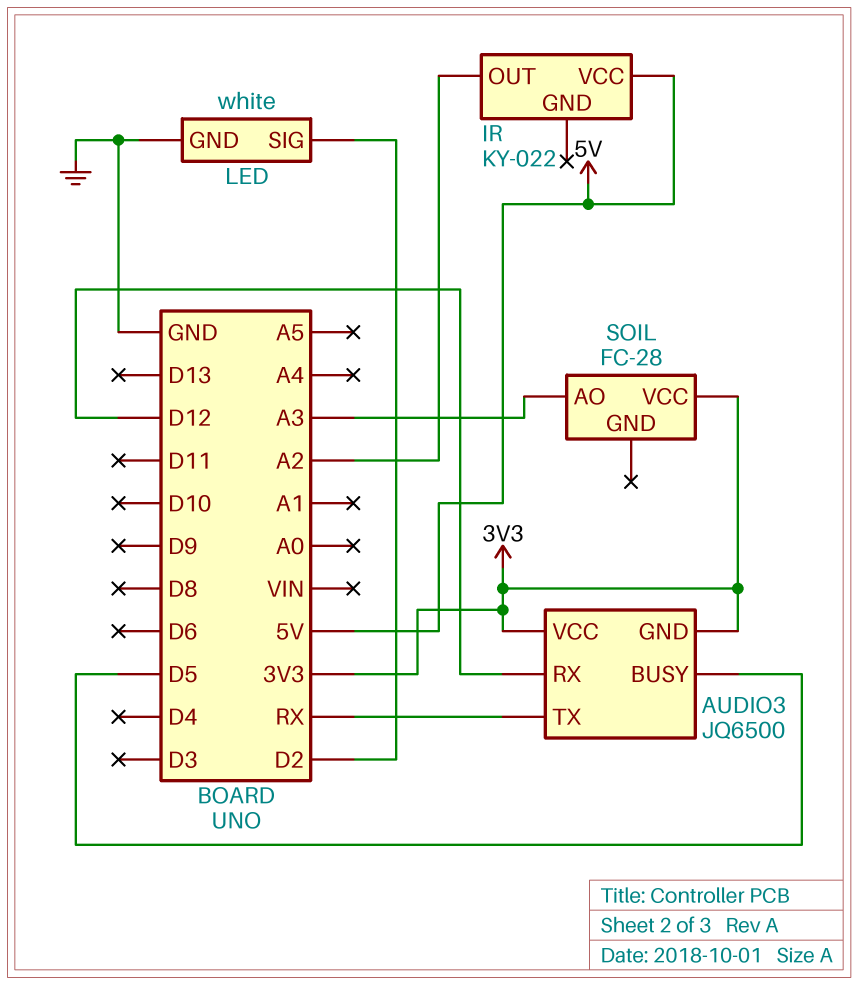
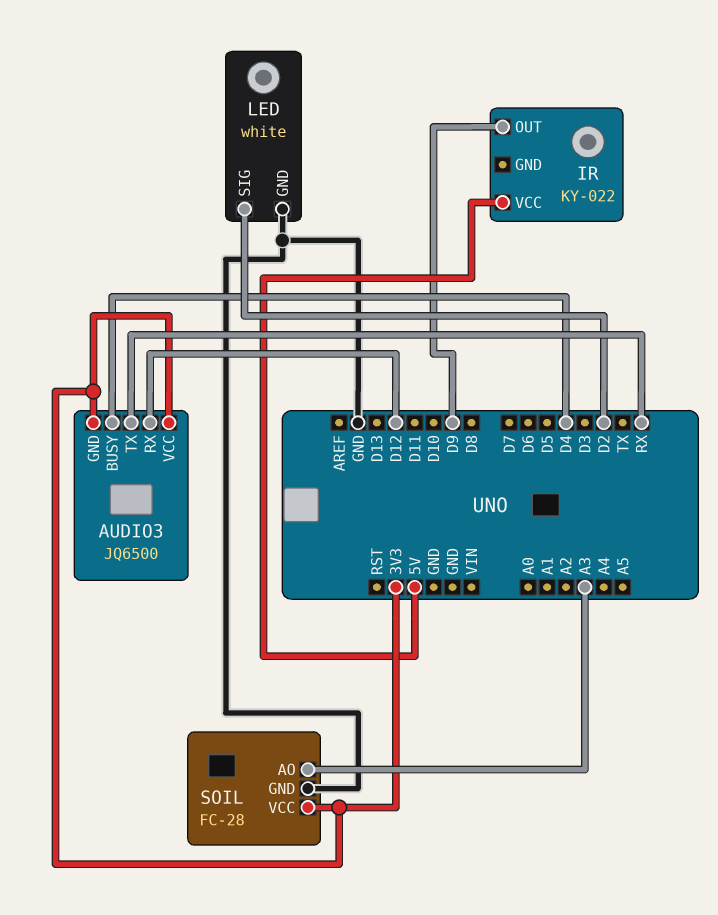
AUDIO3 pin BUSY: D5 -> D4
IR pin OUT: A2 -> D9
SOIL pin GND: none -> GND

